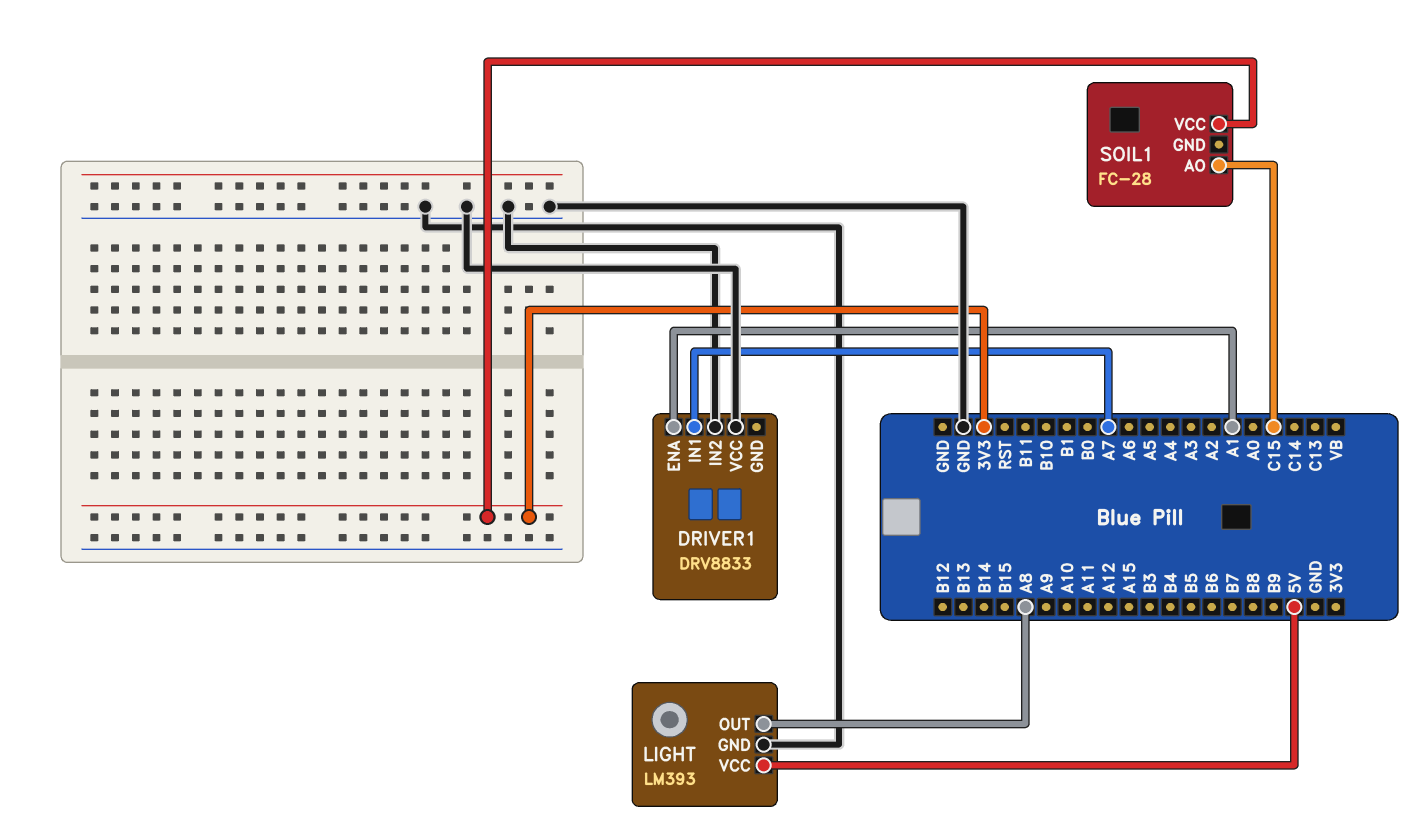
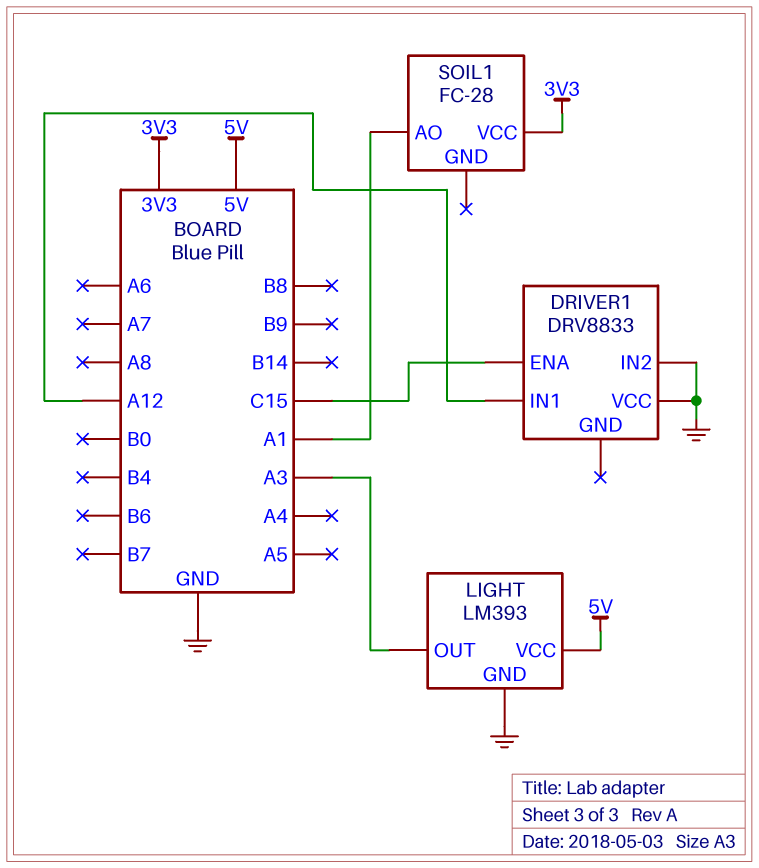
DRIVER1 pin ENA: A1 -> C15
DRIVER1 pin IN1: A7 -> A12
LIGHT pin OUT: A8 -> A3
SOIL1 pin AO: C15 -> A1

